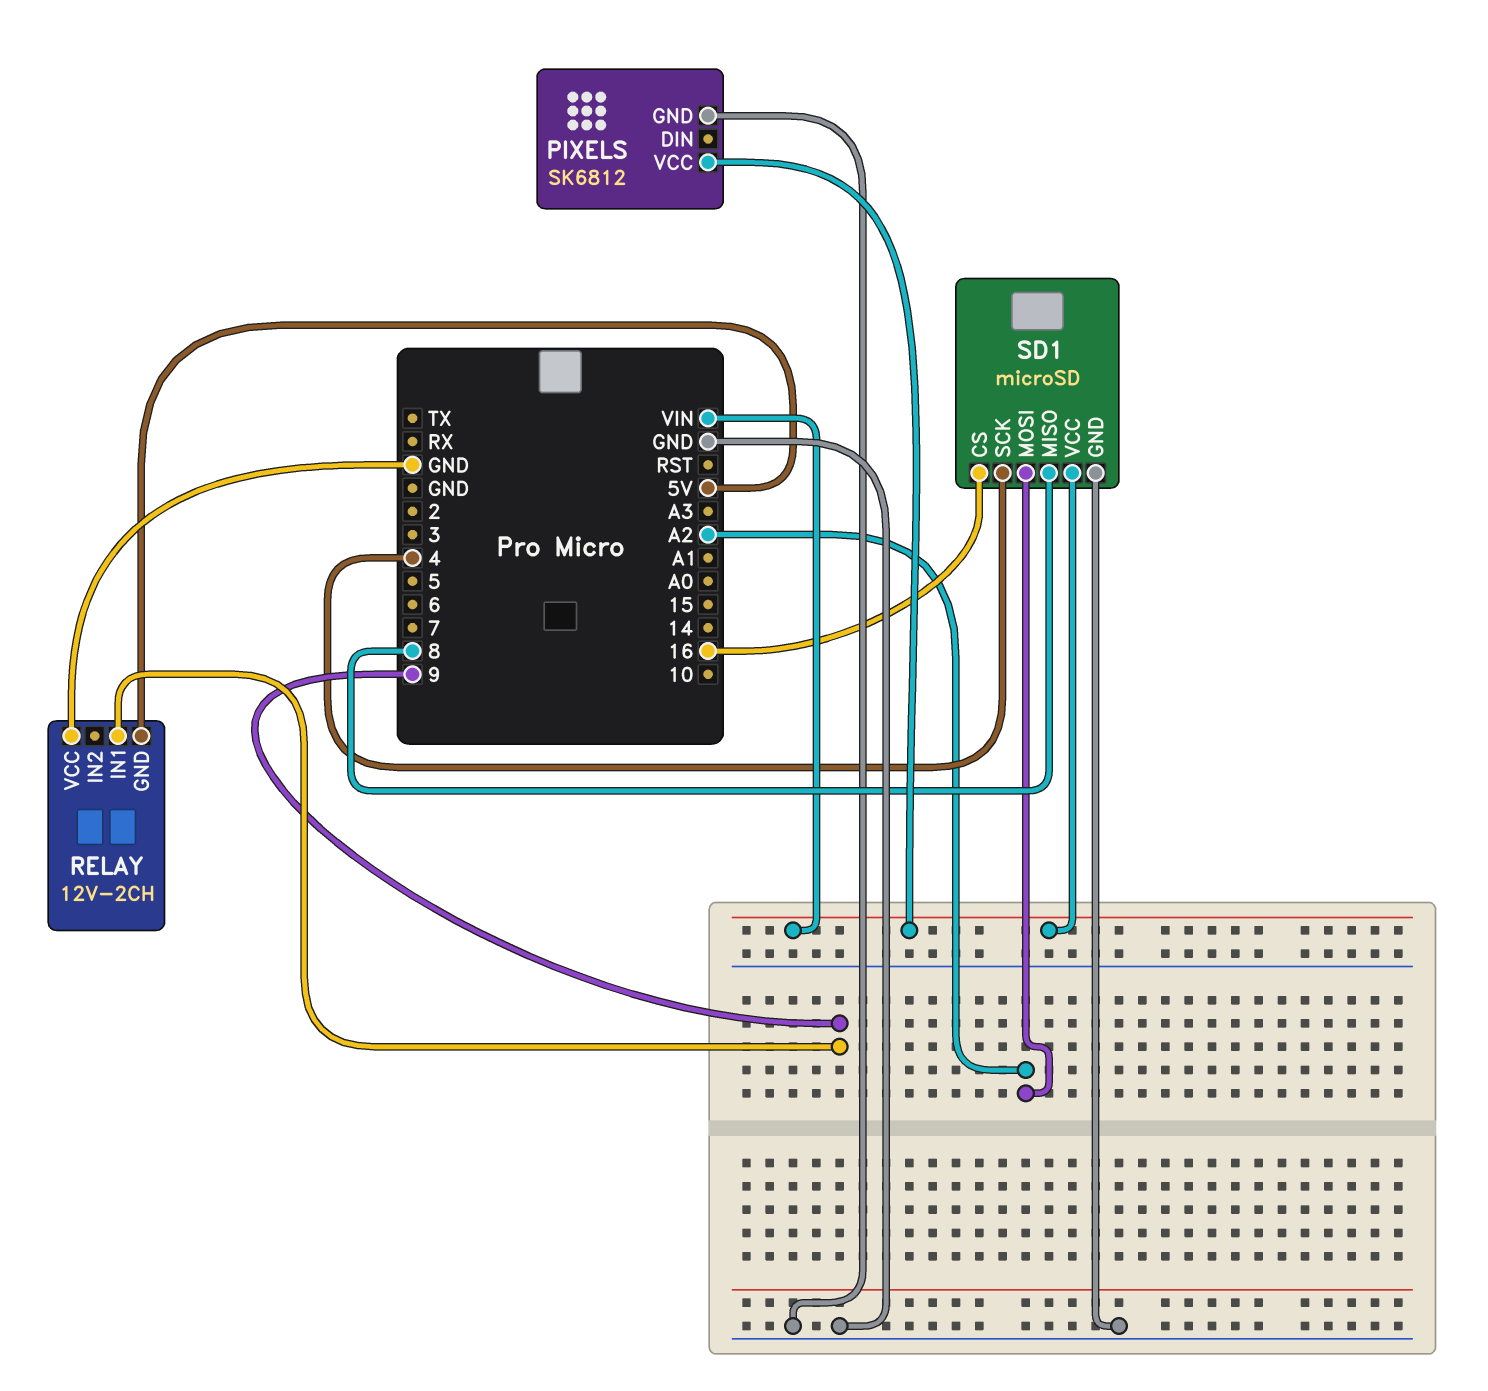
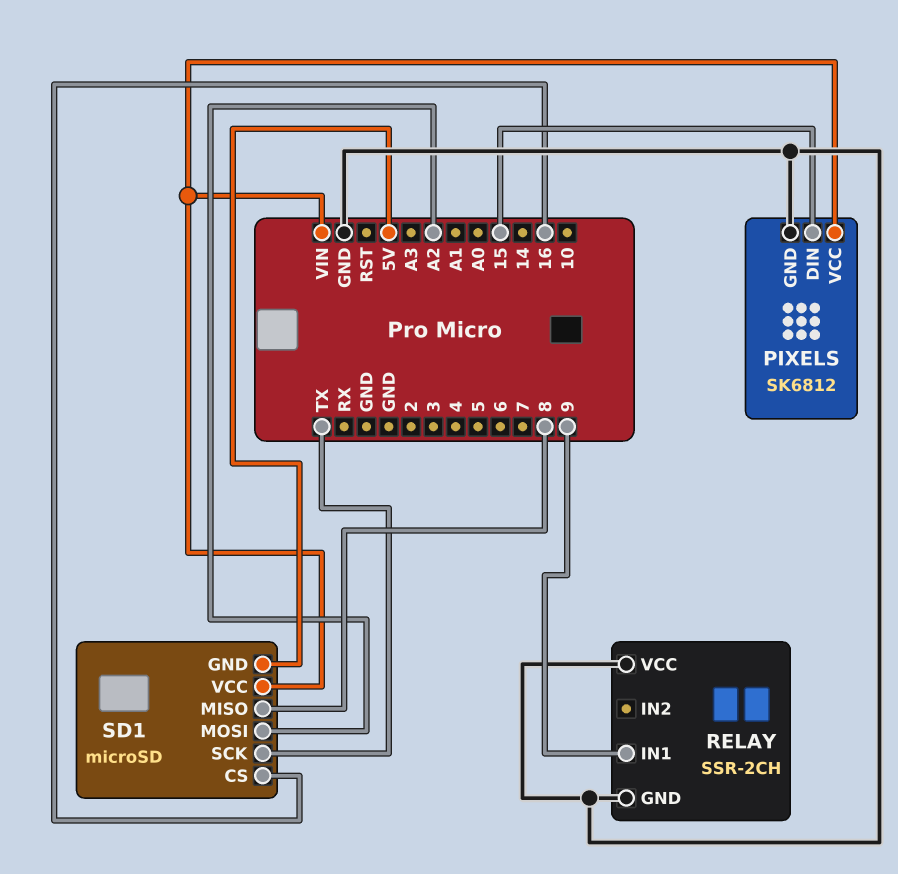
PIXELS pin DIN: none -> 15
RELAY: 12V-2CH -> SSR-2CH
RELAY pin GND: 5V -> GND
SD1 pin GND: GND -> 5V
SD1 pin SCK: 4 -> TX

